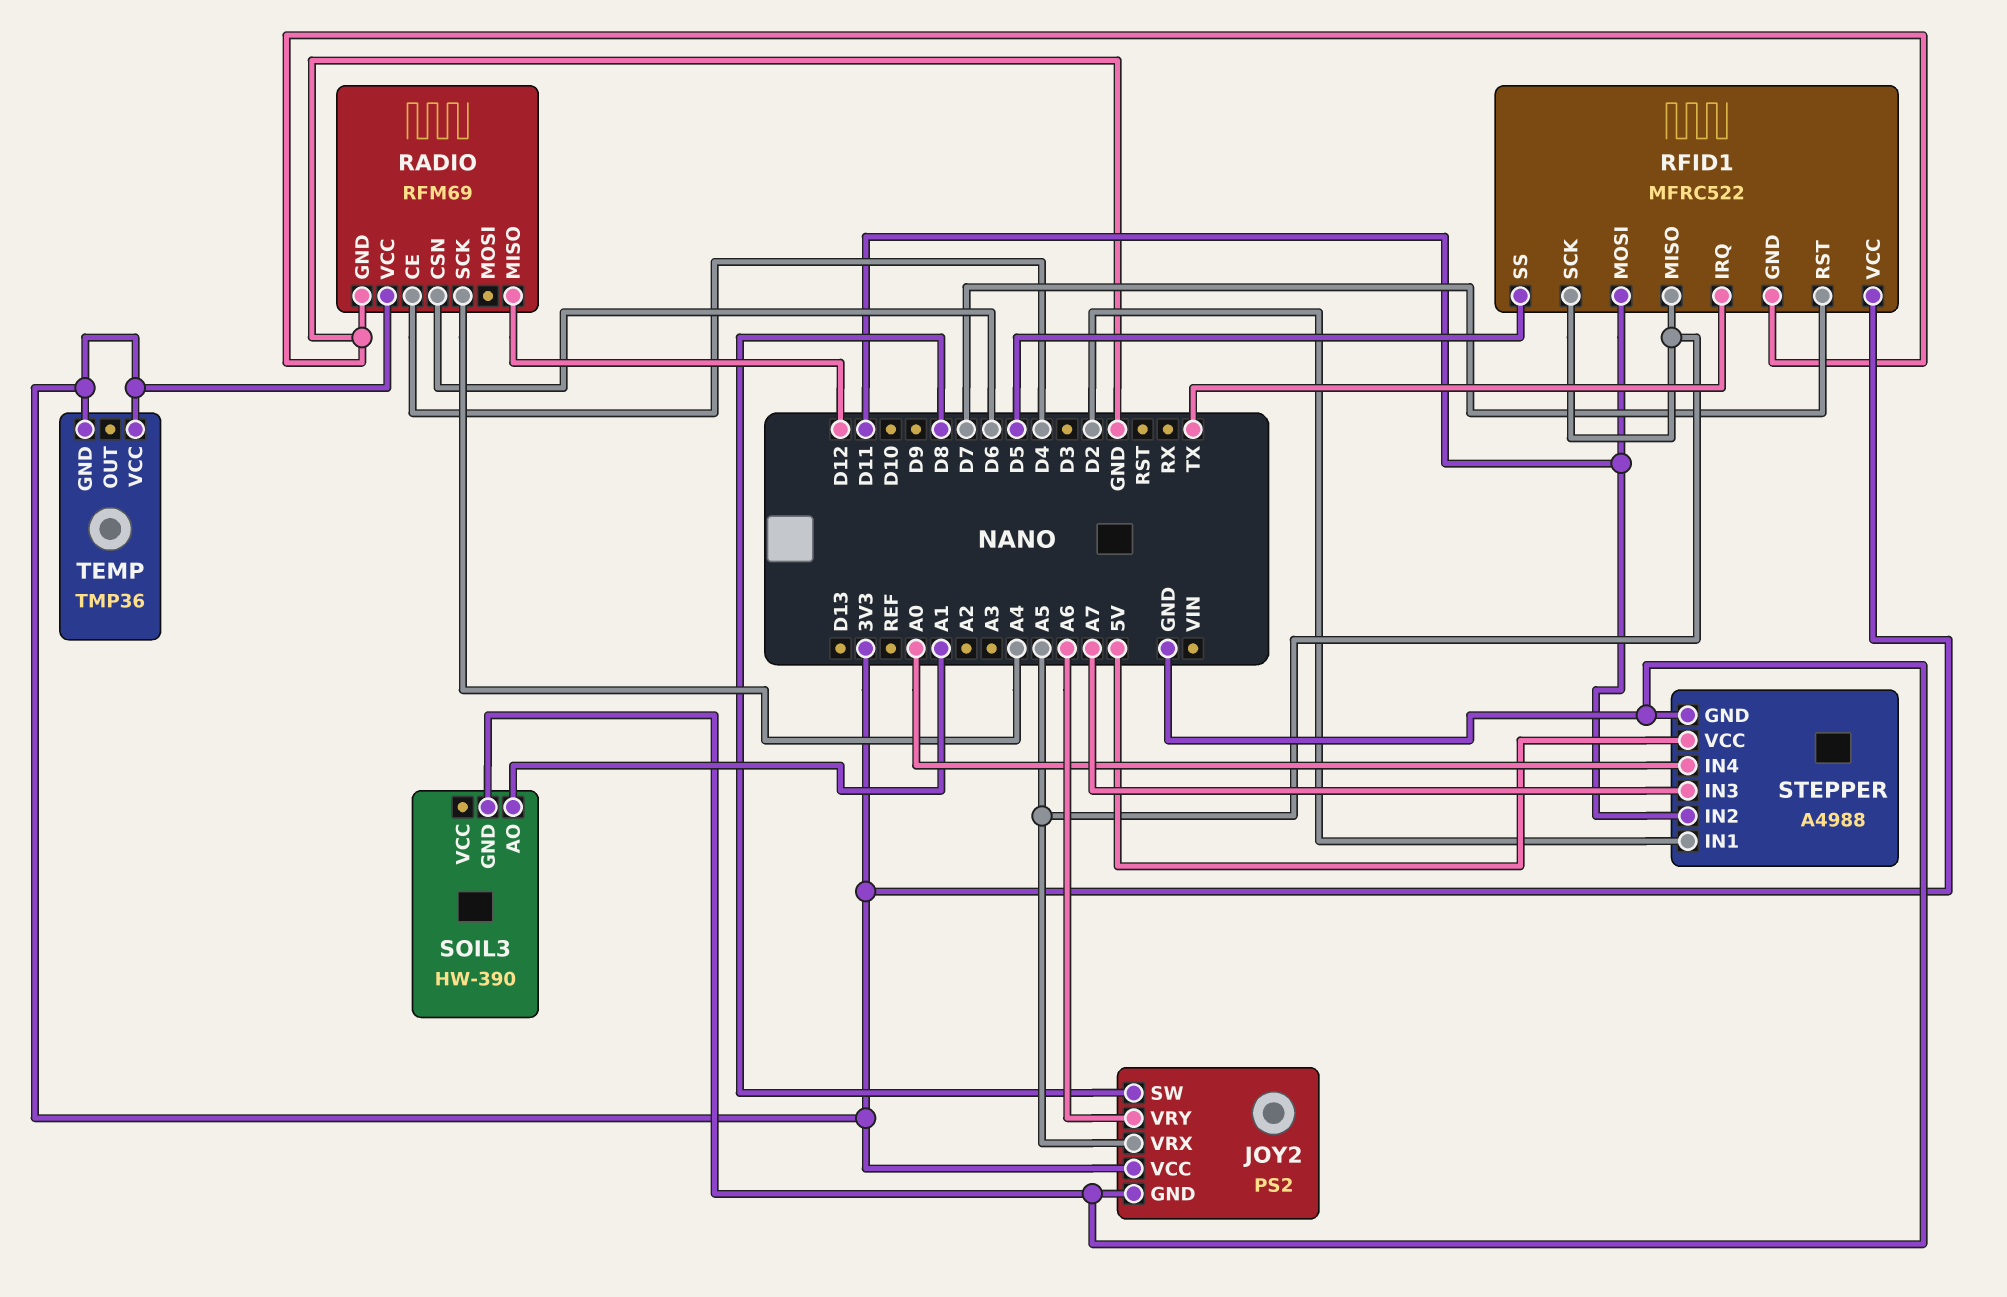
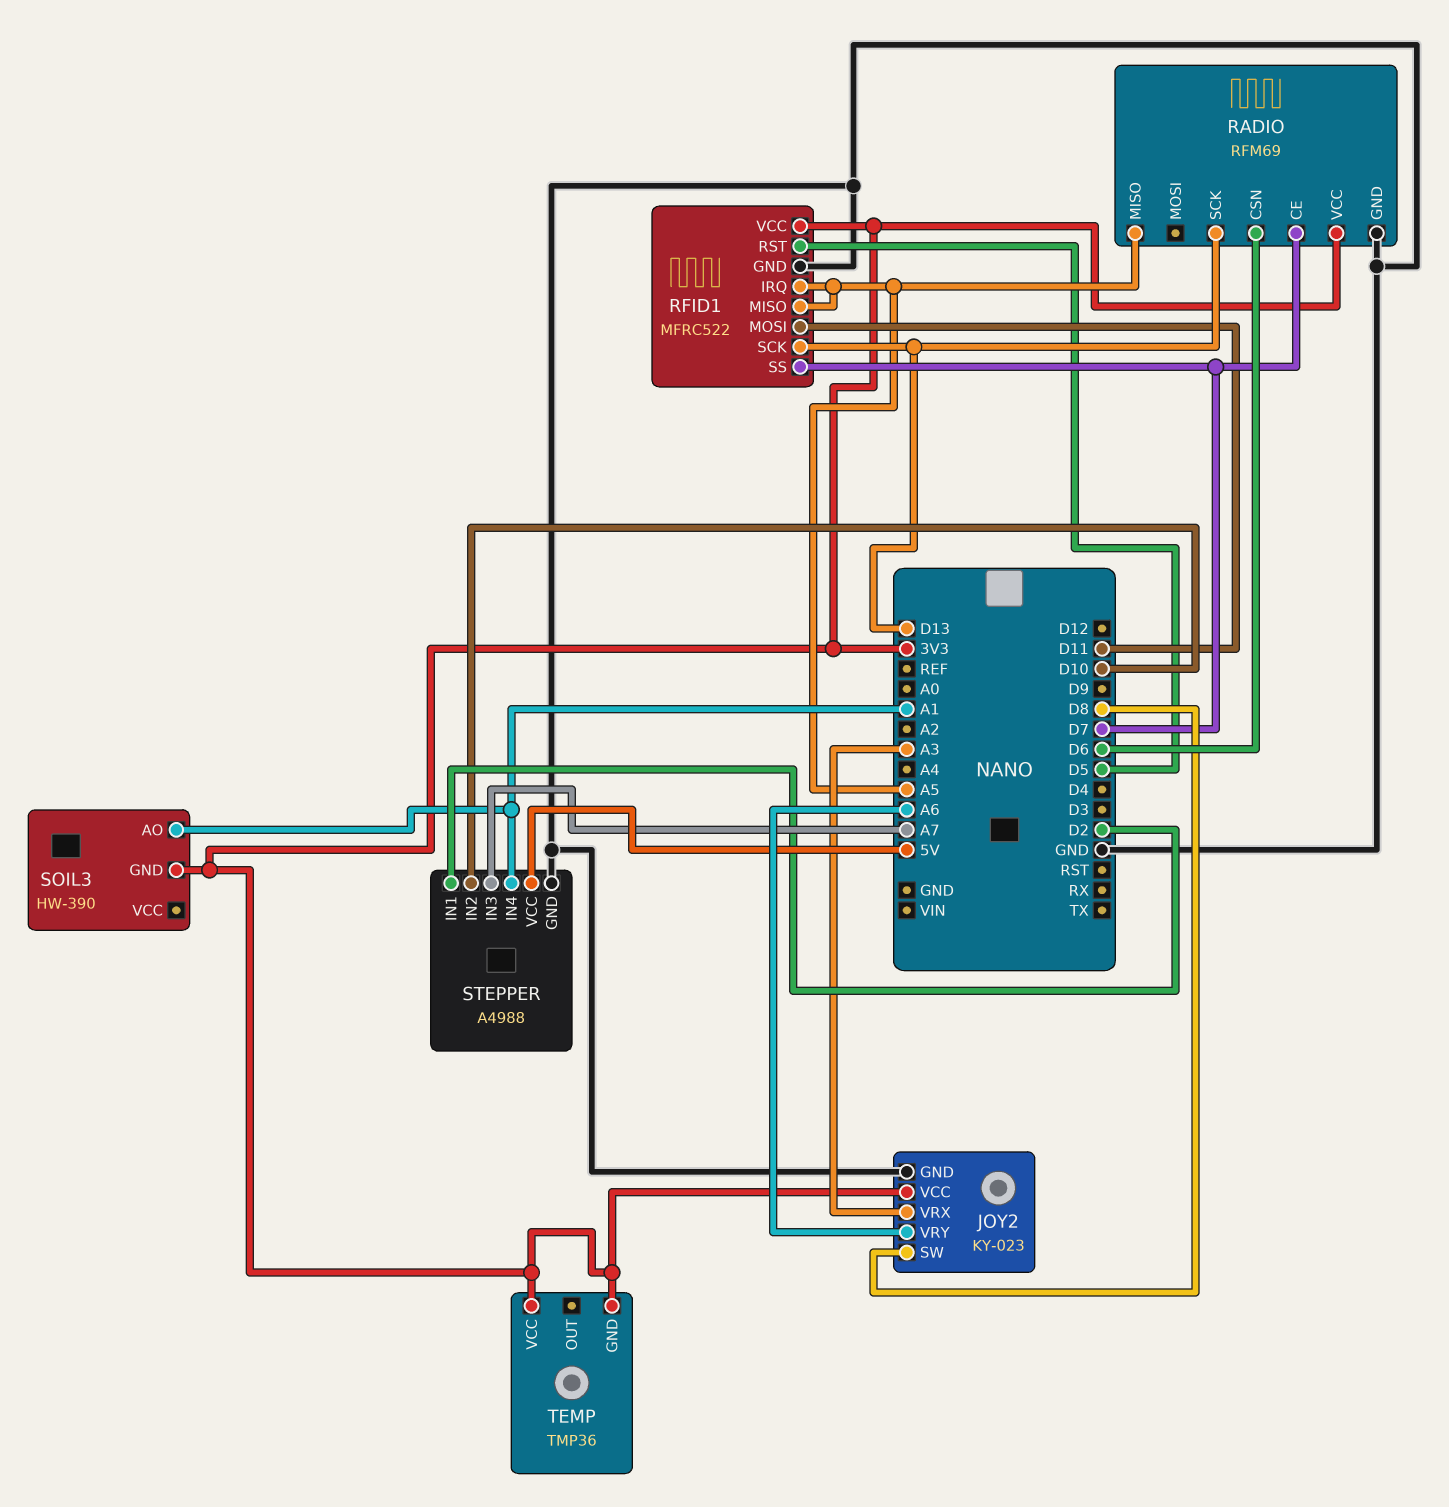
JOY2: PS2 -> KY-023
JOY2 pin VRX: A5 -> A3
RADIO pin CE: D4 -> D7
RADIO pin MISO: D12 -> A5
RADIO pin SCK: A4 -> D13
RFID1 pin IRQ: TX -> A5
RFID1 pin RST: D7 -> D5
RFID1 pin SCK: A5 -> D13
RFID1 pin SS: D5 -> D7
SOIL3 pin GND: GND -> 3V3
STEPPER pin IN2: D11 -> D10
STEPPER pin IN4: A0 -> A1

